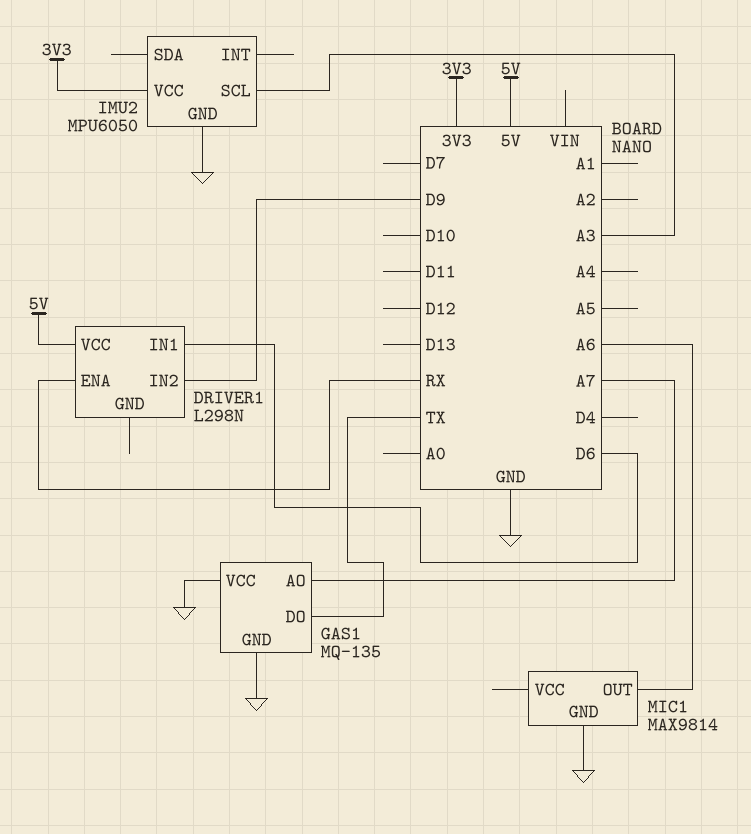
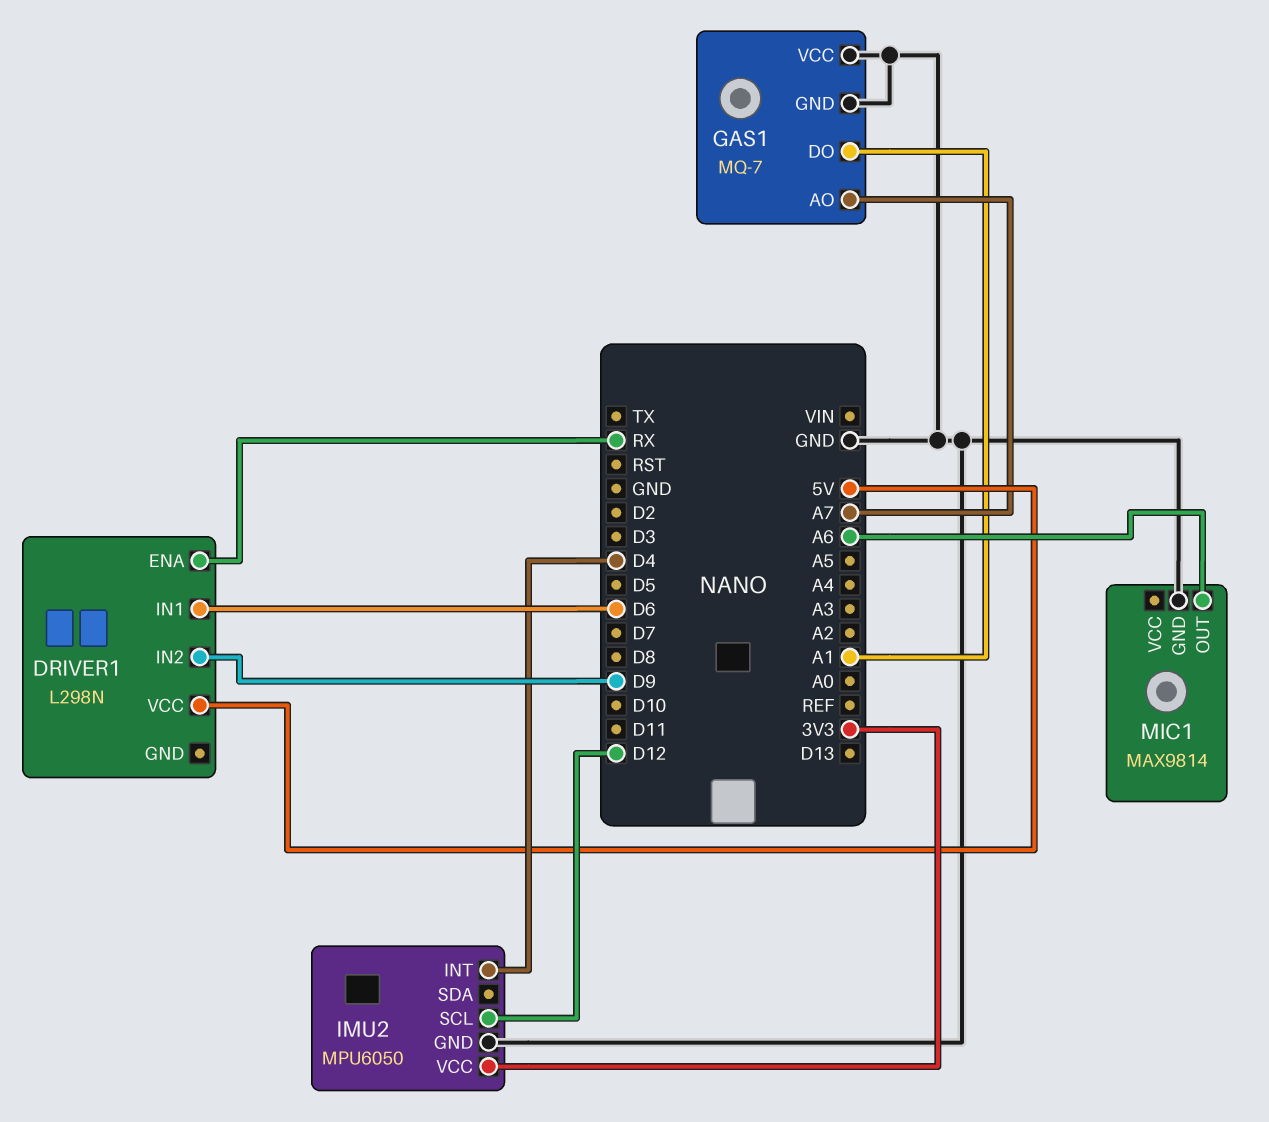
GAS1: MQ-135 -> MQ-7
GAS1 pin DO: TX -> A1
IMU2 pin INT: none -> D4
IMU2 pin SCL: A3 -> D12

